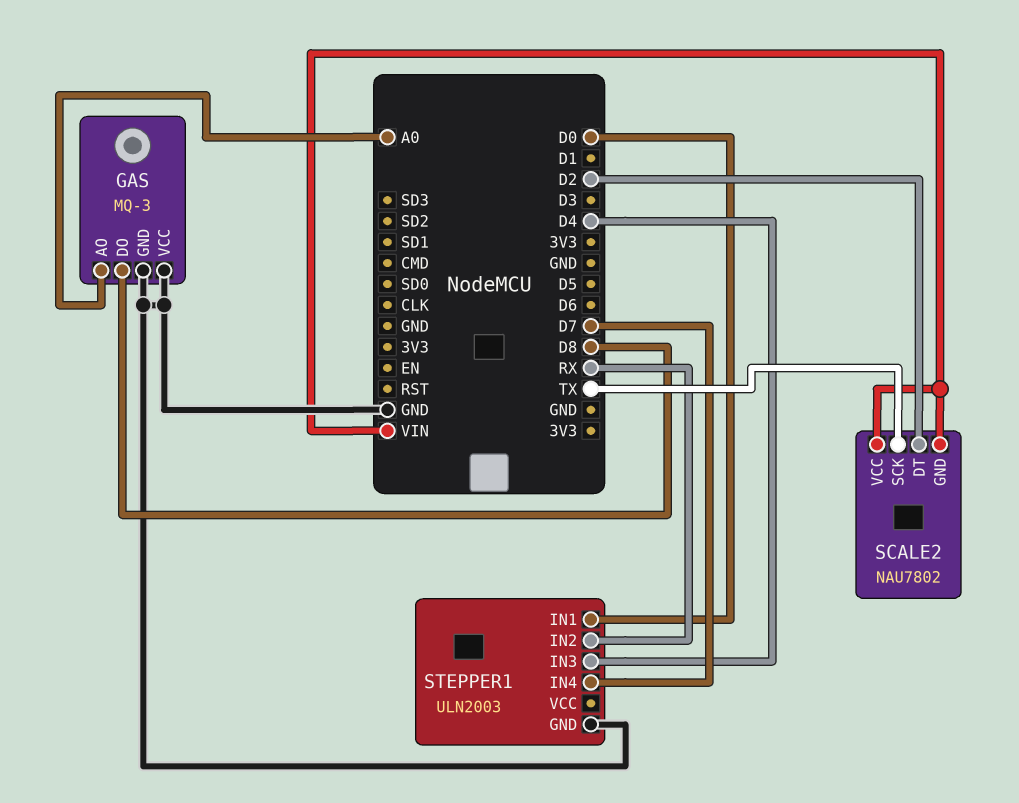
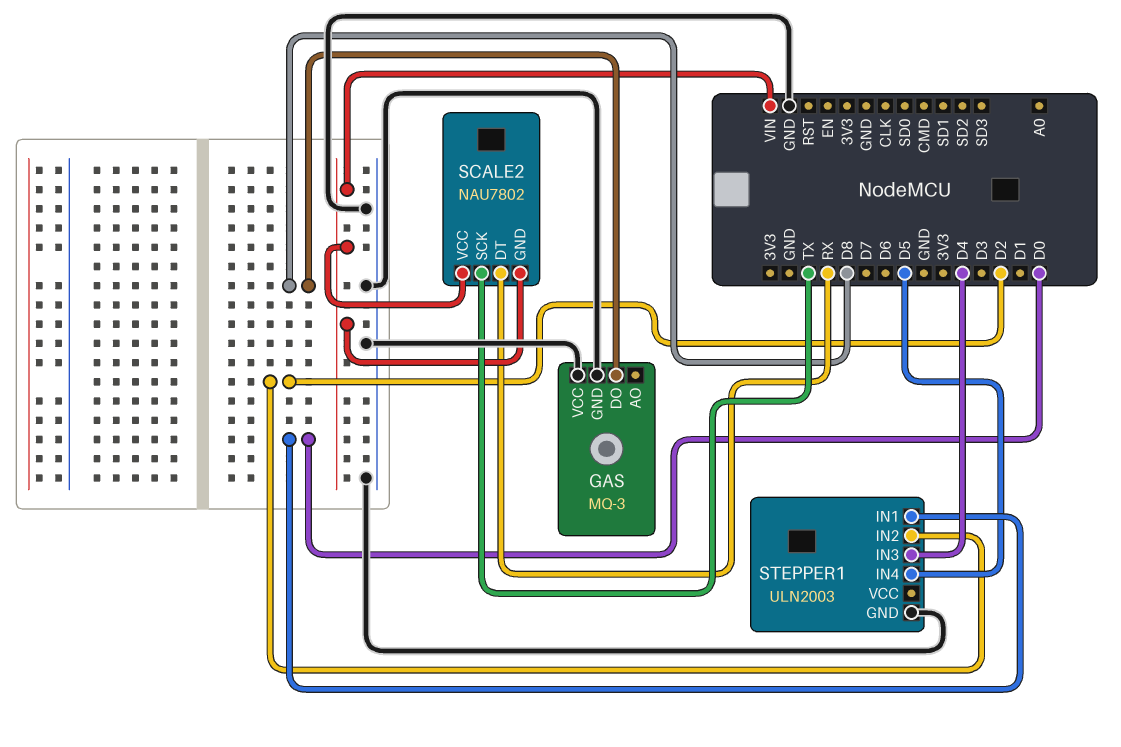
GAS pin AO: A0 -> none
SCALE2 pin DT: D2 -> RX
STEPPER1 pin IN2: RX -> D2
STEPPER1 pin IN4: D7 -> D5

